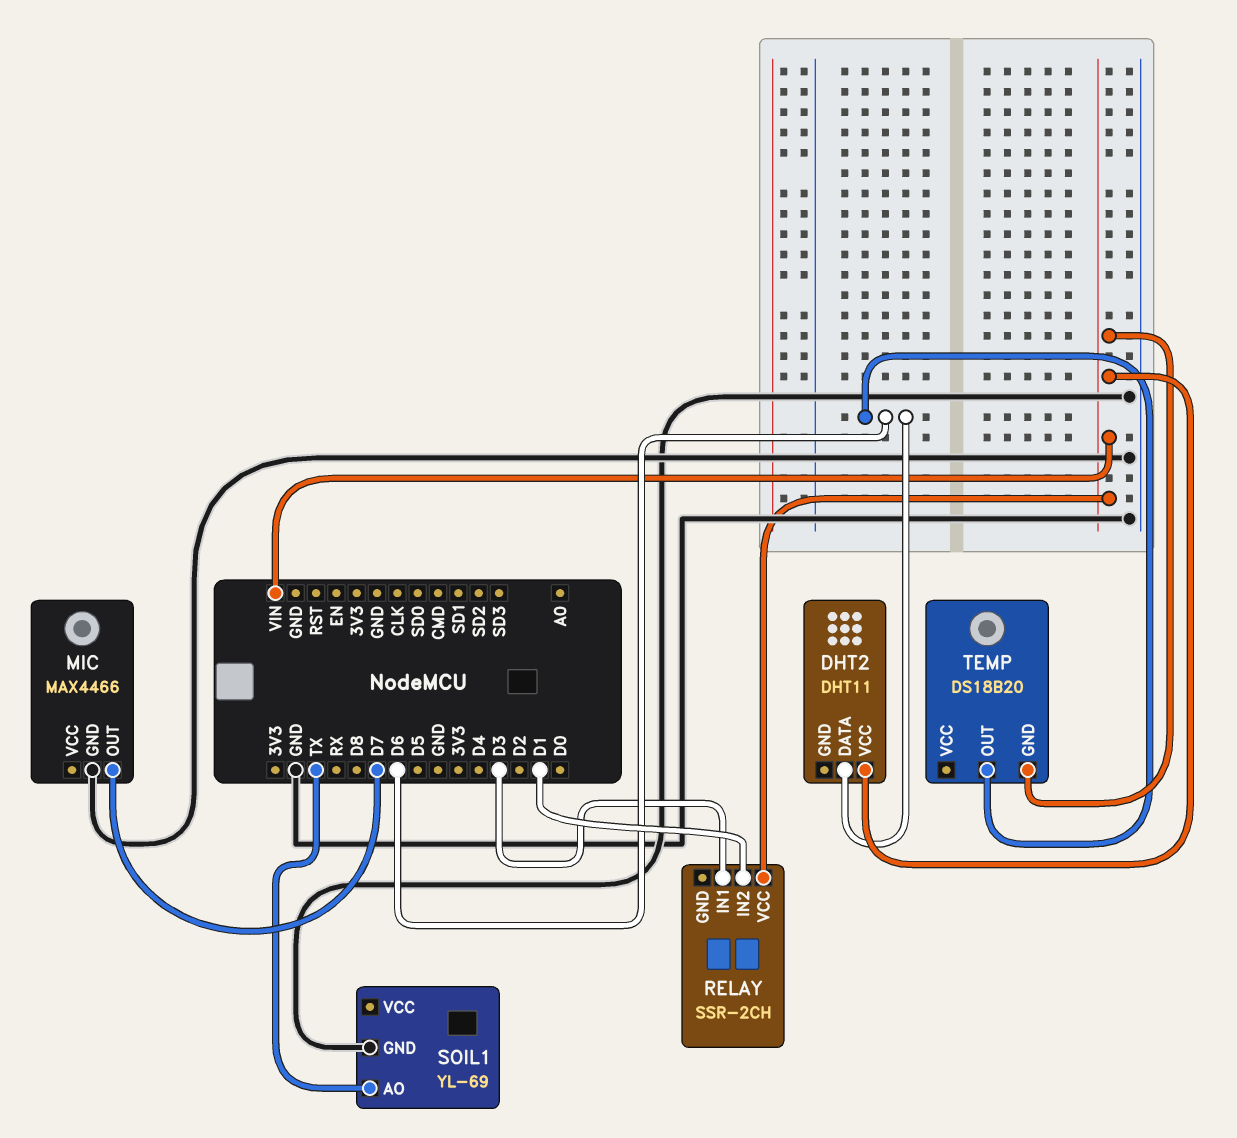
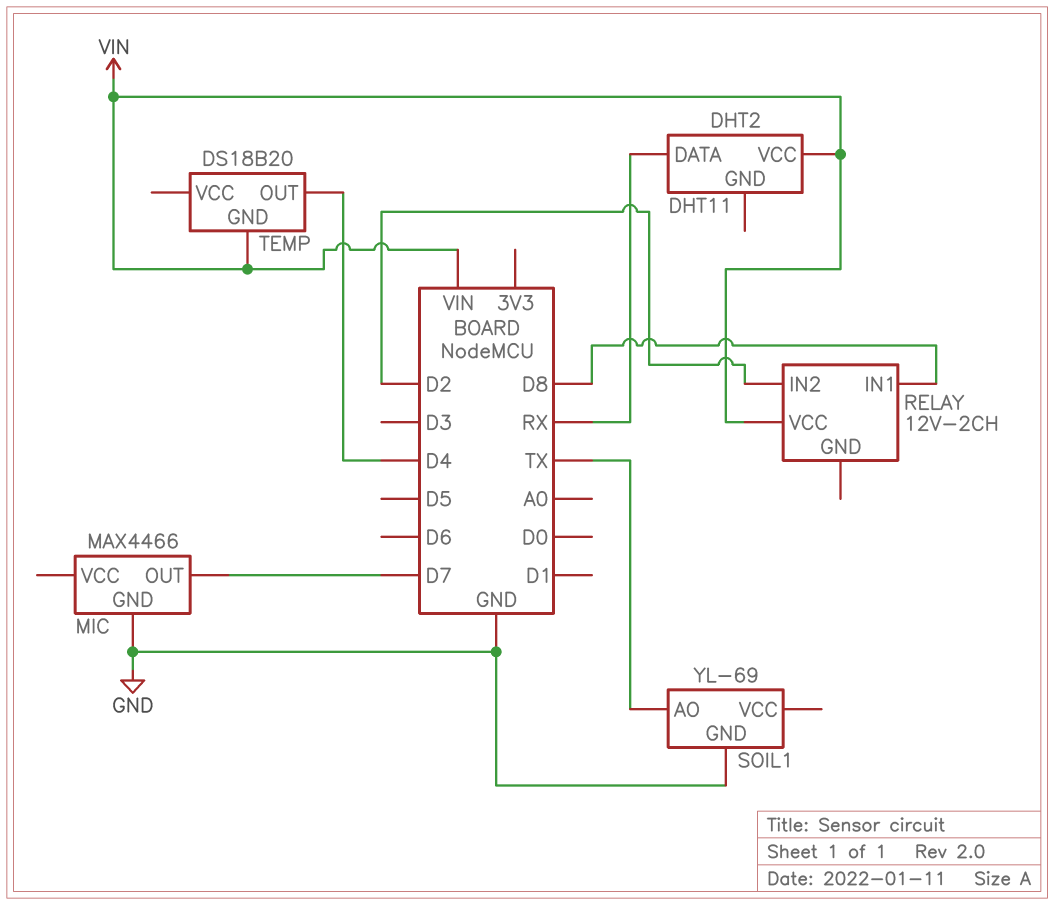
DHT2 pin DATA: D6 -> RX
RELAY: SSR-2CH -> 12V-2CH
RELAY pin IN1: D3 -> D8
RELAY pin IN2: D1 -> D2
TEMP pin OUT: D6 -> D4

